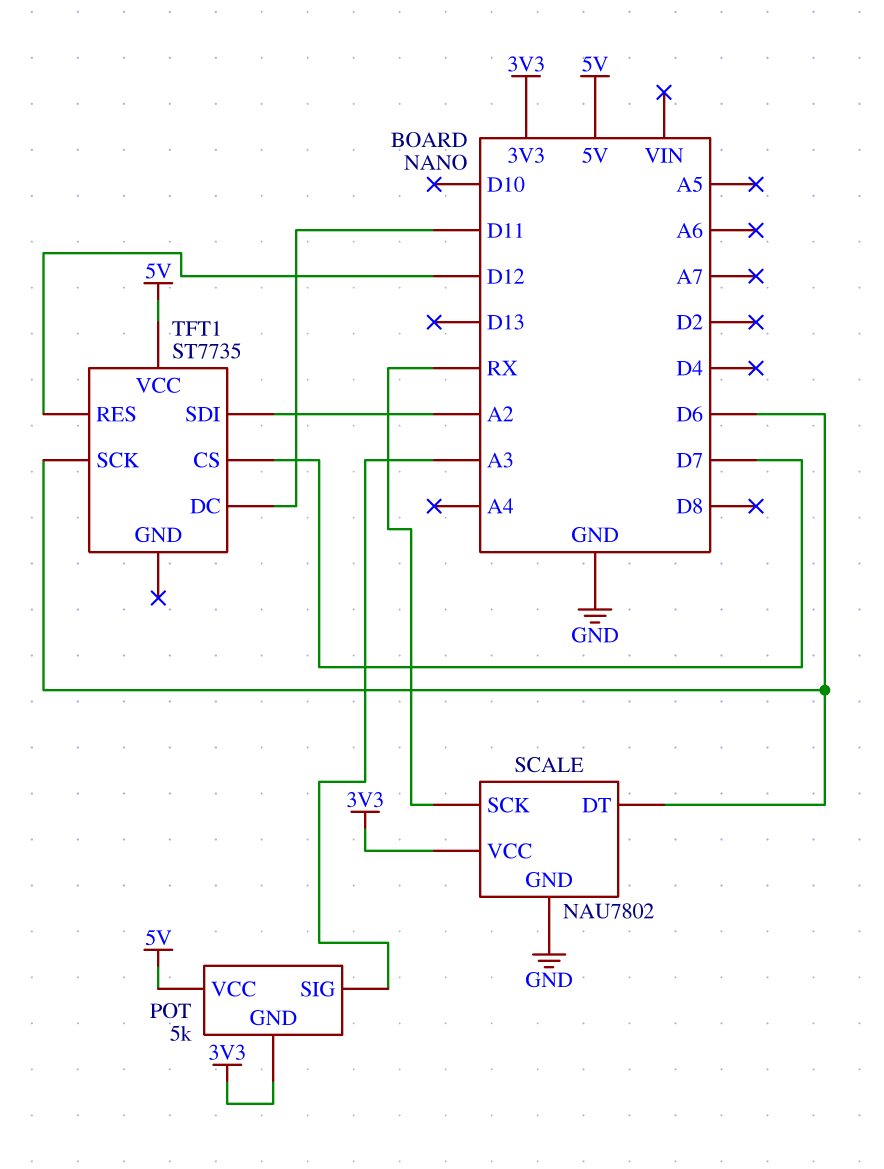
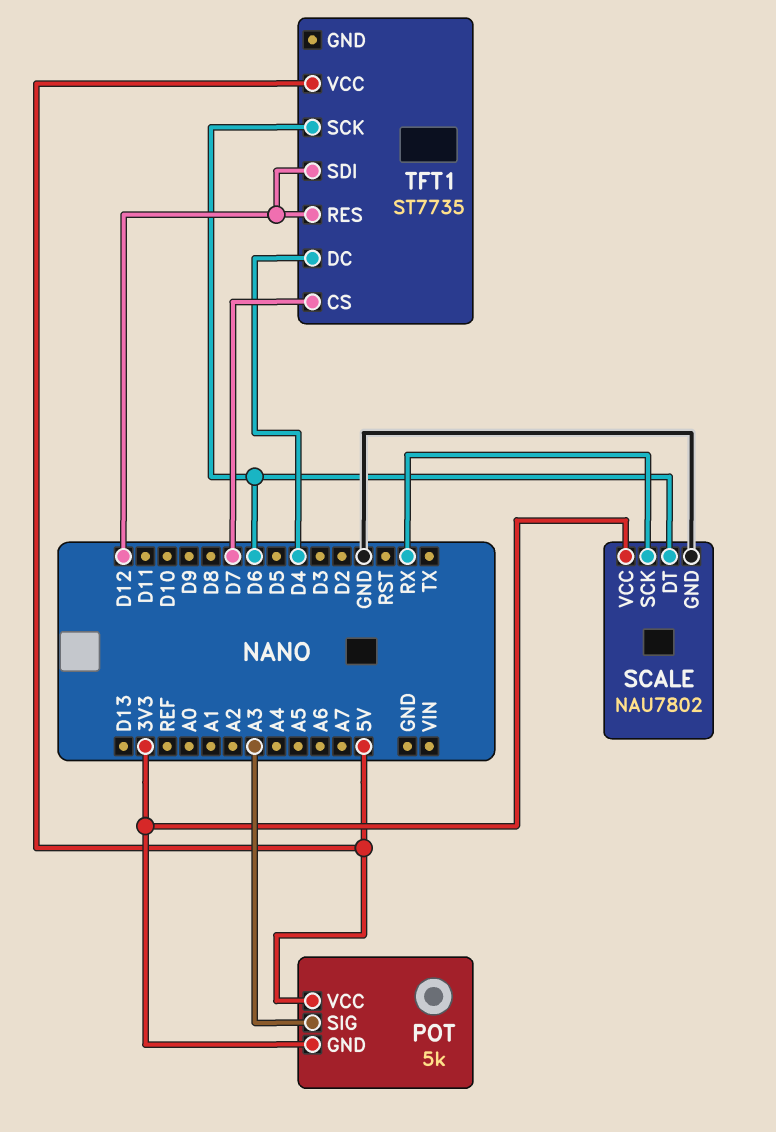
TFT1 pin DC: D11 -> D4
TFT1 pin SDI: A2 -> D12

